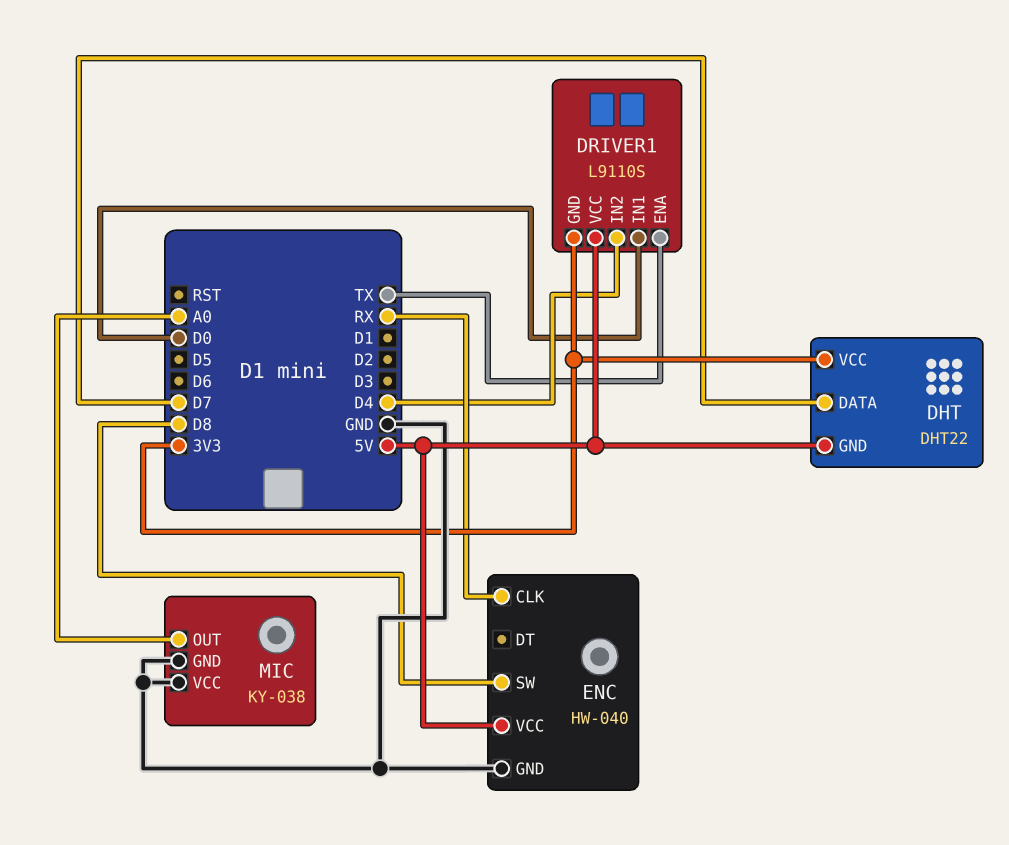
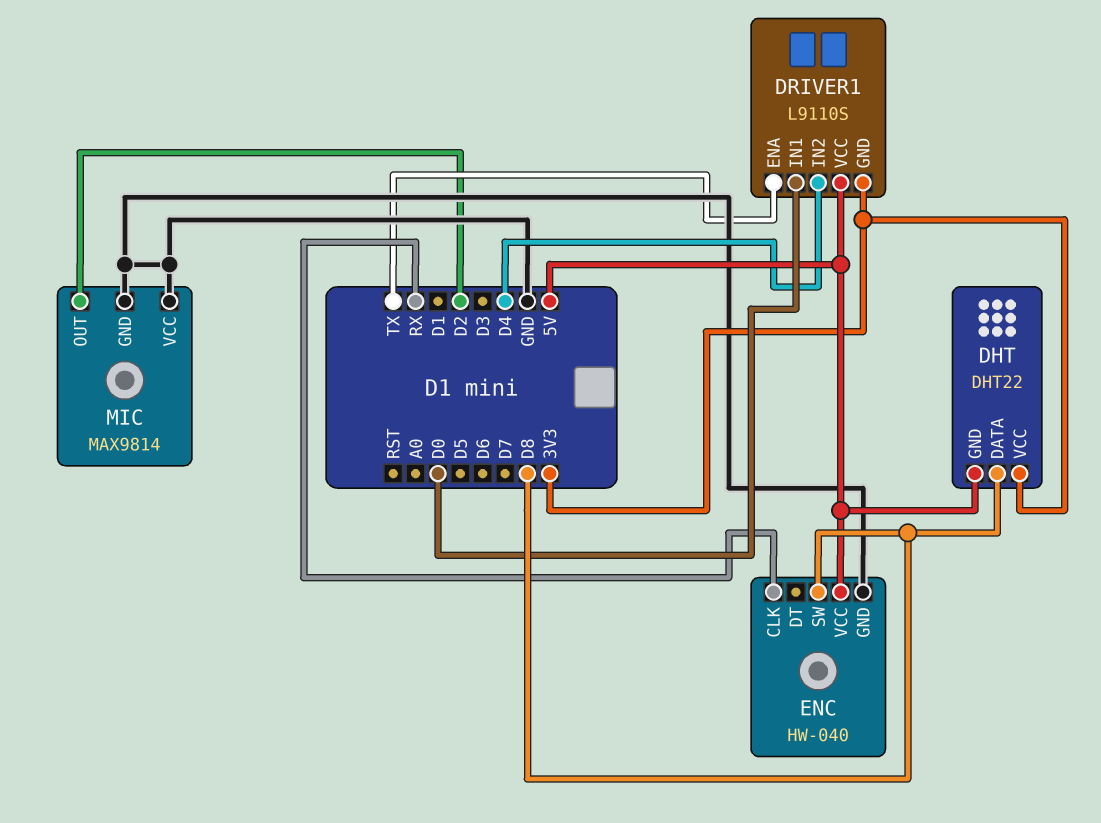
DHT pin DATA: D7 -> D8
MIC: KY-038 -> MAX9814
MIC pin OUT: A0 -> D2

